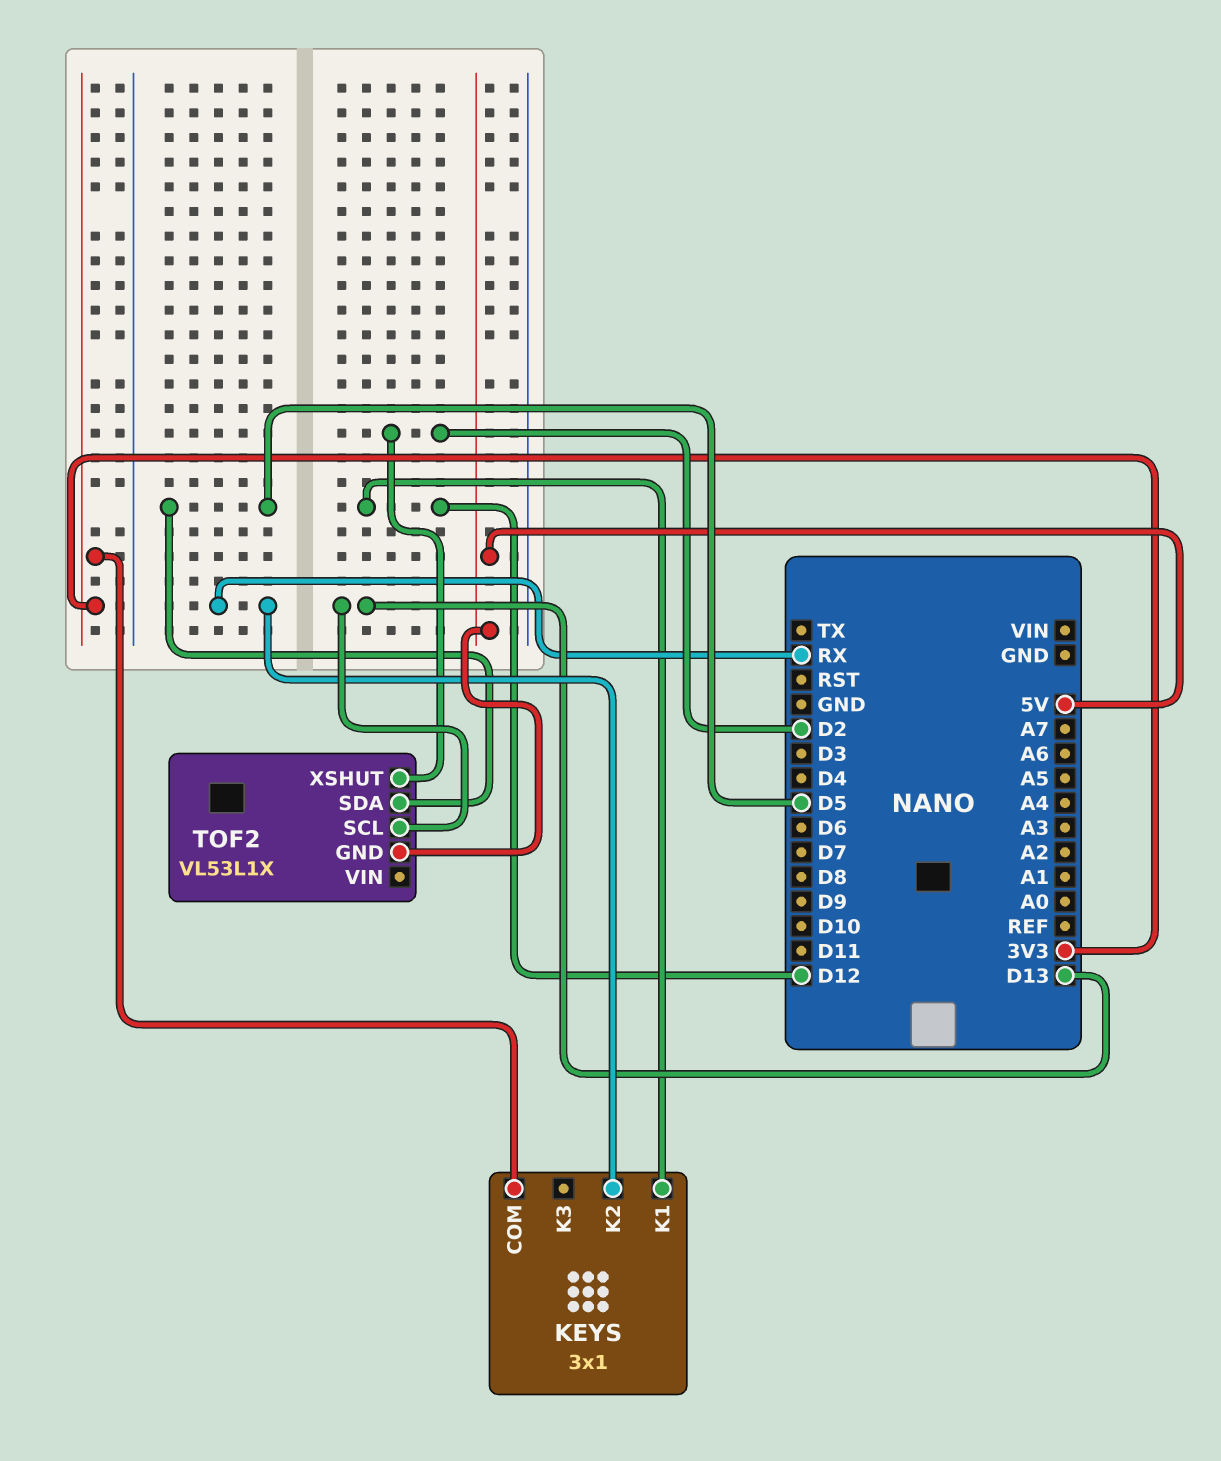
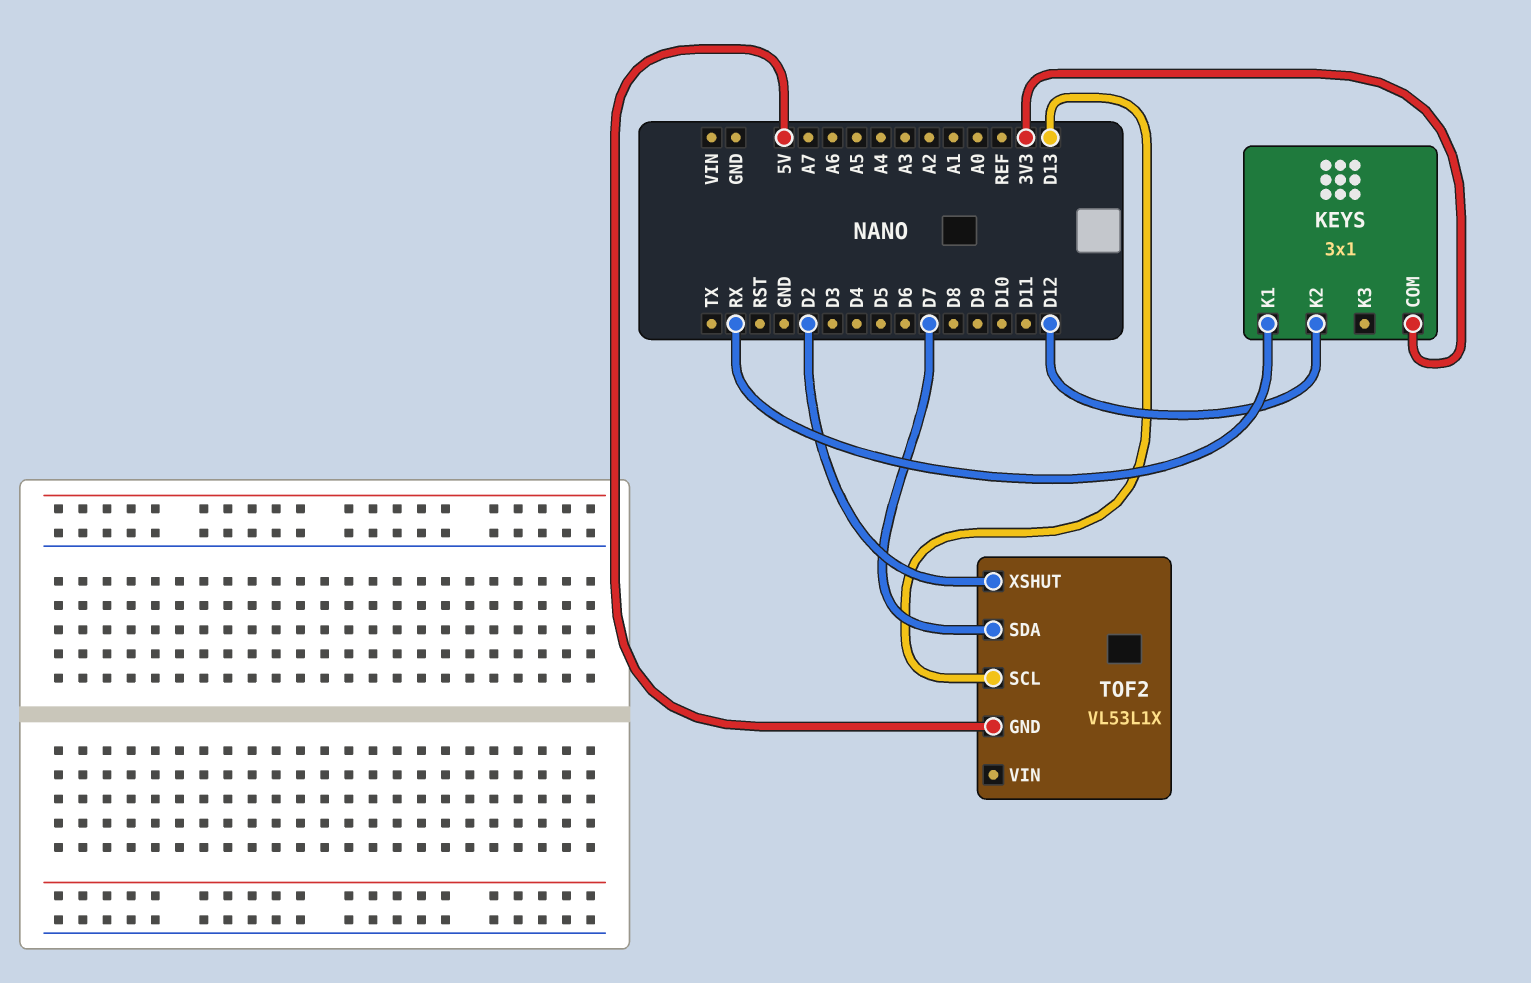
KEYS pin K1: D12 -> RX
KEYS pin K2: RX -> D12
TOF2 pin SDA: D5 -> D7

